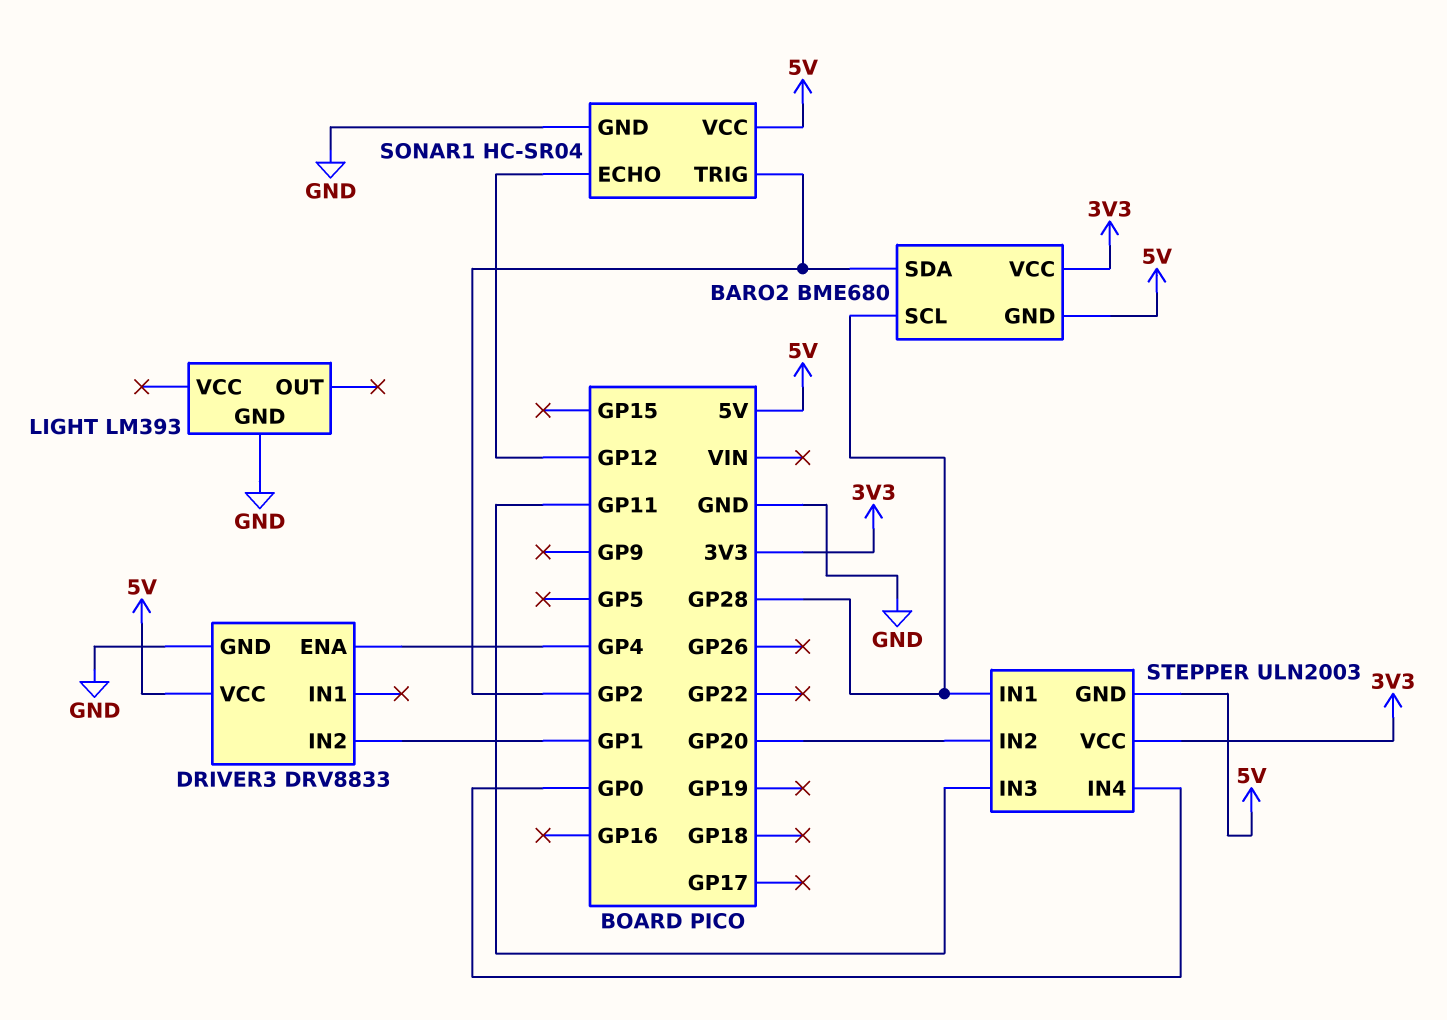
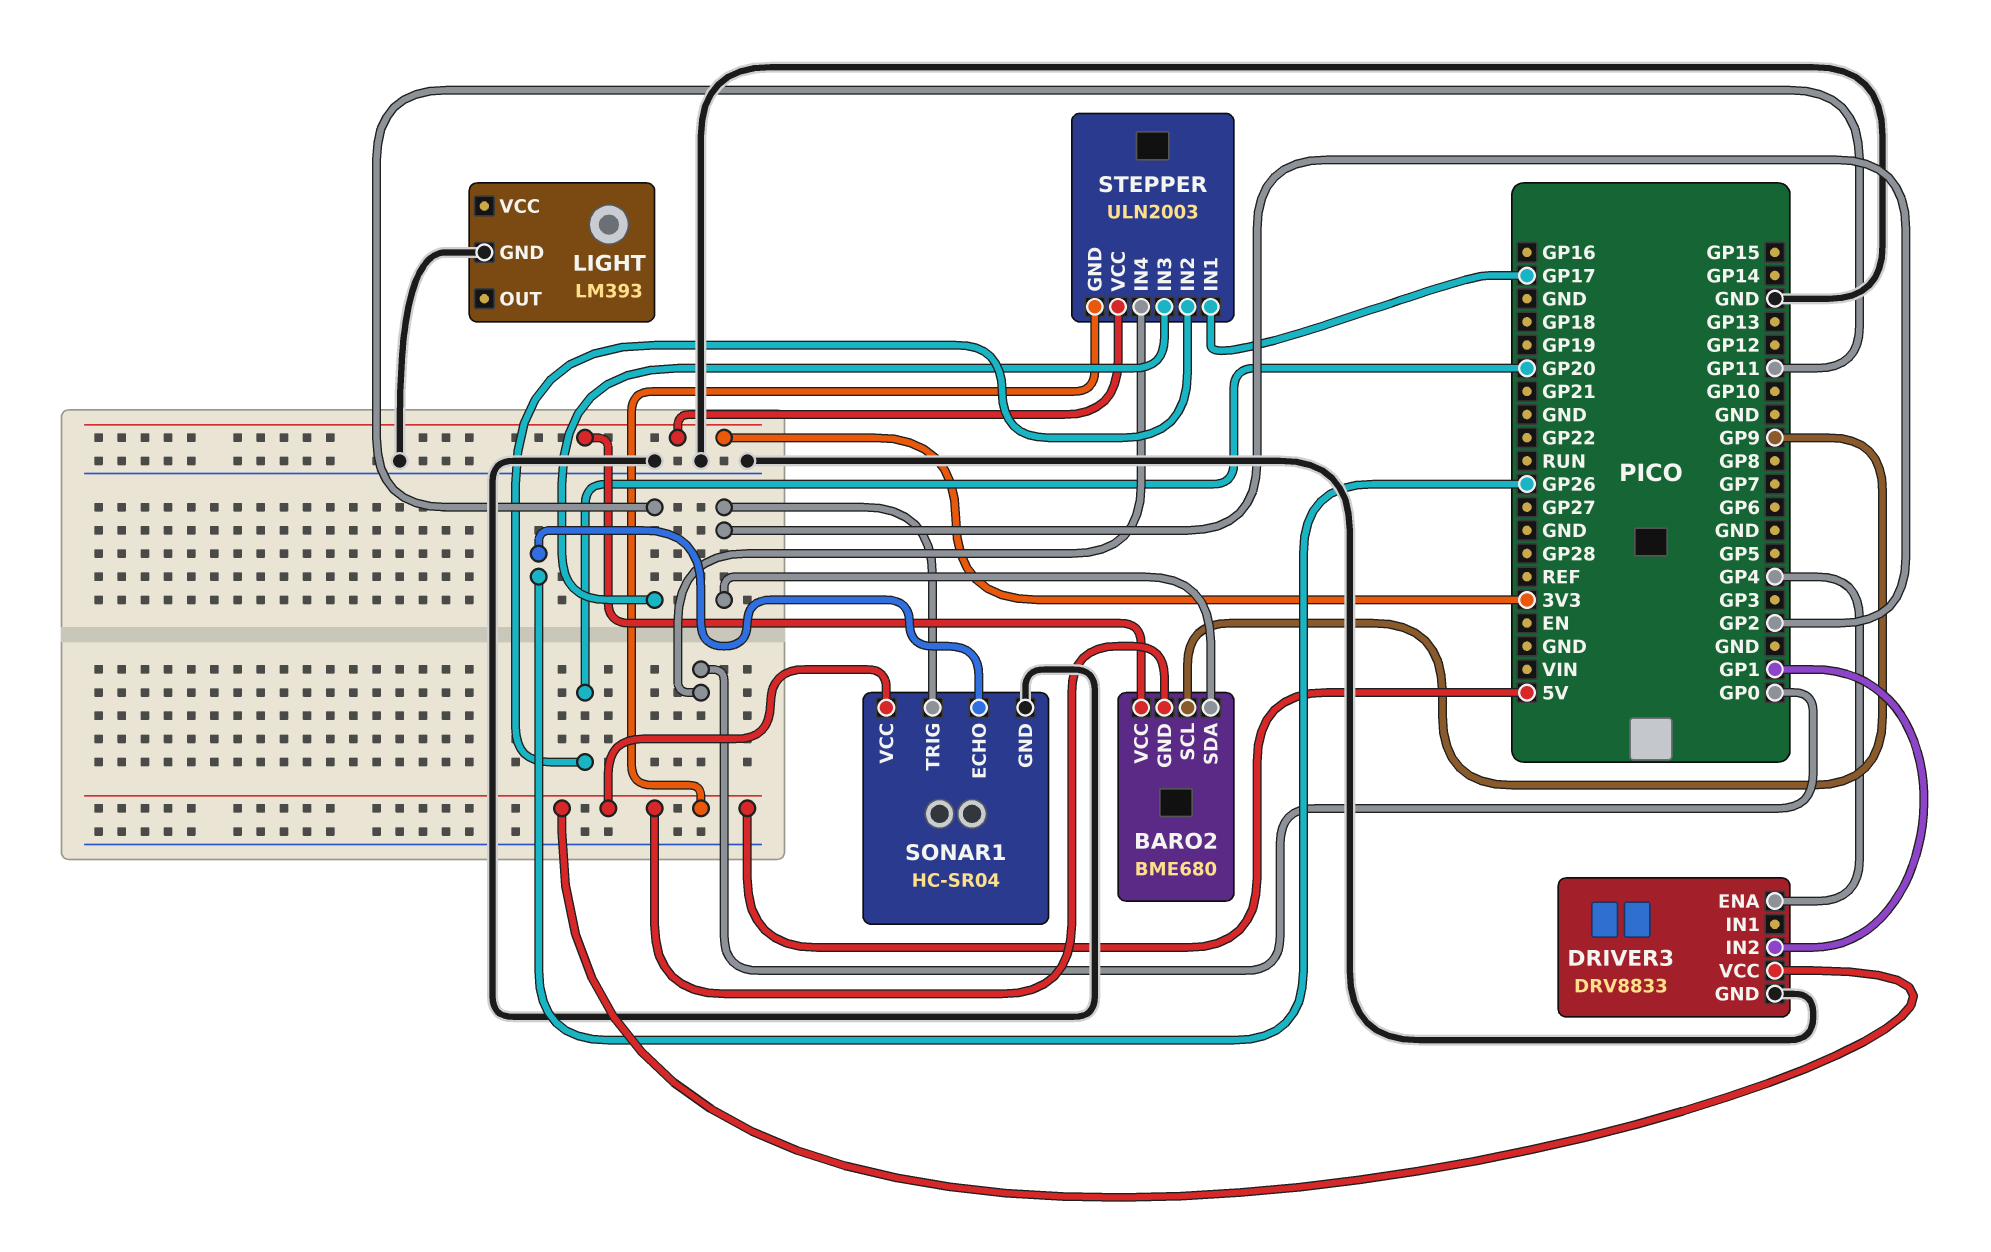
BARO2 pin SCL: GP28 -> GP9
SONAR1 pin ECHO: GP12 -> GP26
STEPPER pin IN1: GP28 -> GP17

